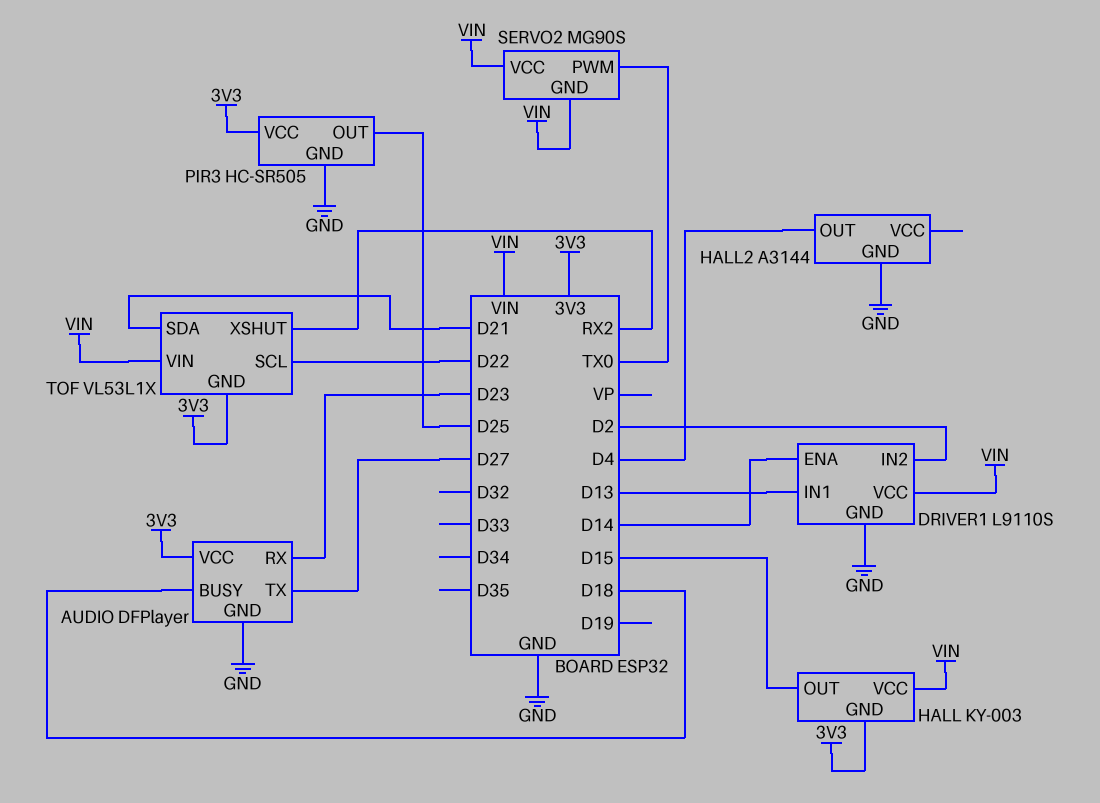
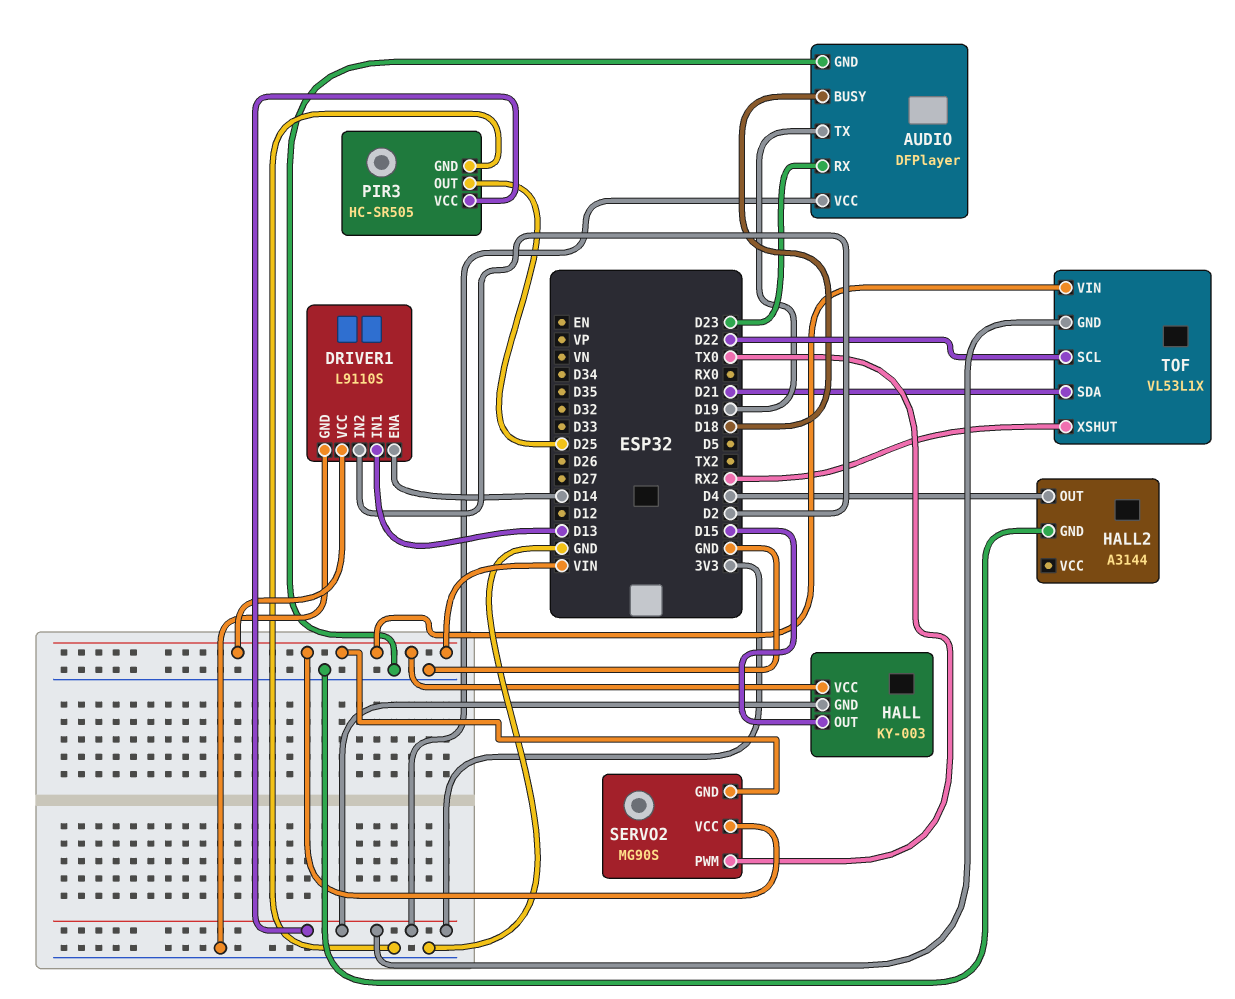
AUDIO pin TX: D27 -> D19

